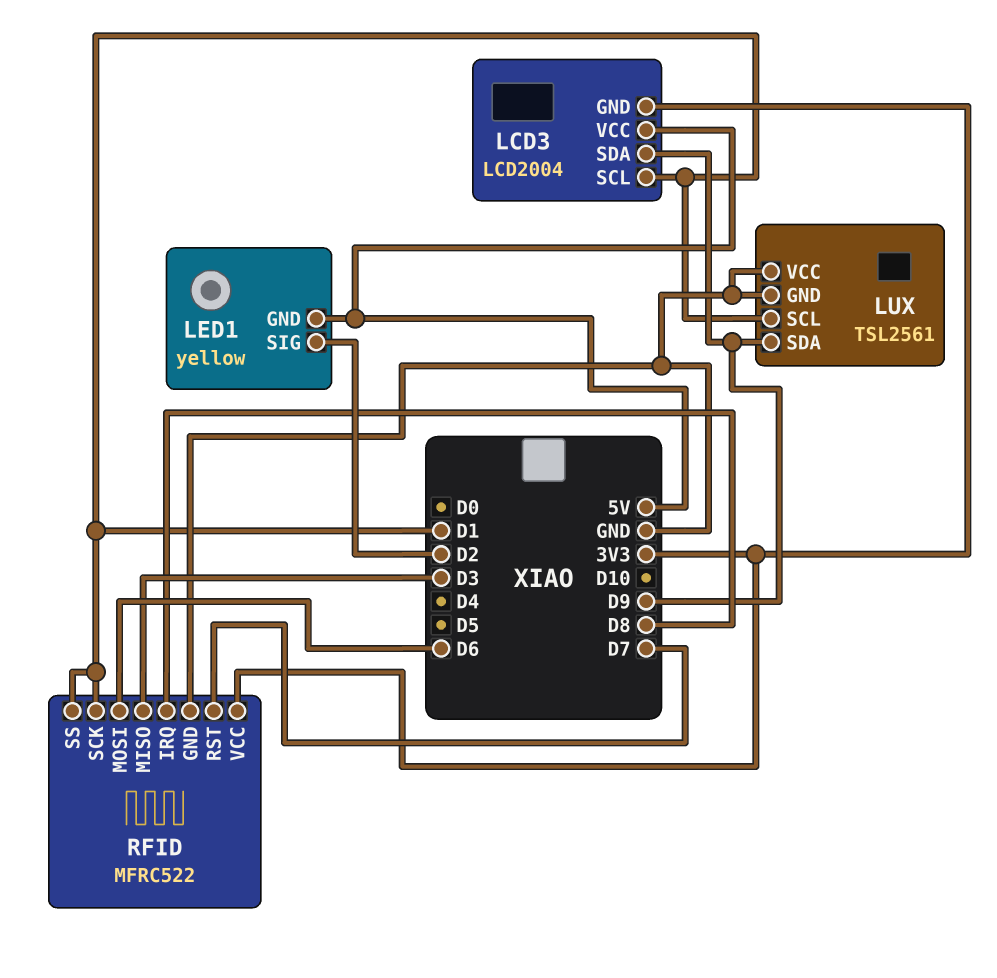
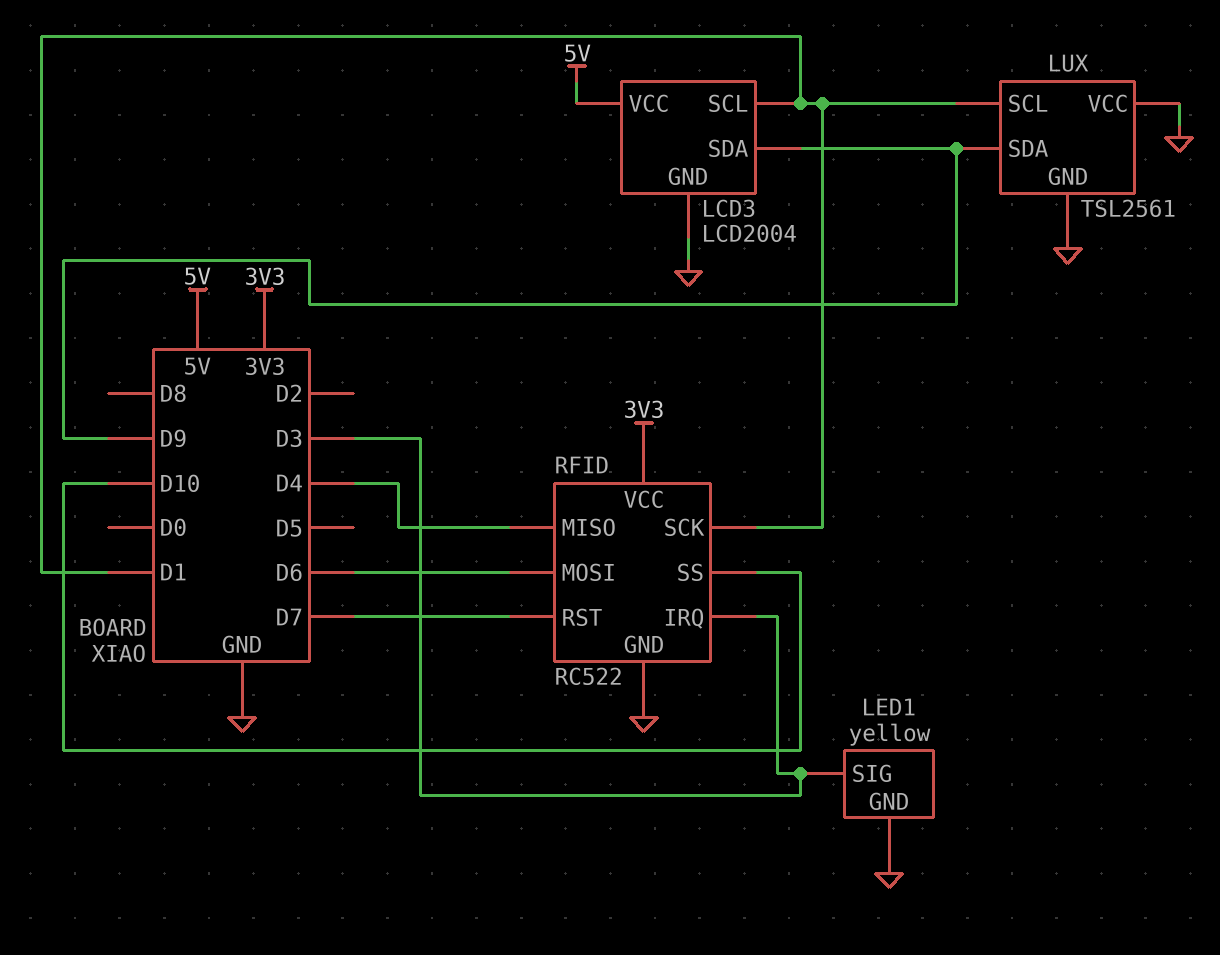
LCD3 pin GND: 3V3 -> GND
LED1 pin GND: 5V -> GND
LED1 pin SIG: D2 -> D3
RFID: MFRC522 -> RC522
RFID pin IRQ: D8 -> D3
RFID pin MISO: D3 -> D4
RFID pin SS: D1 -> D10

